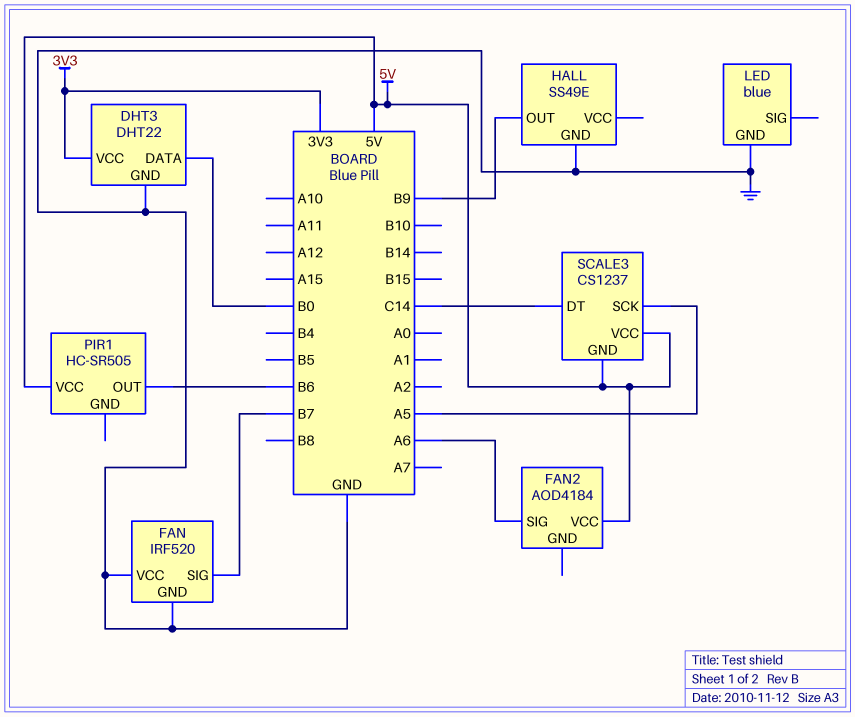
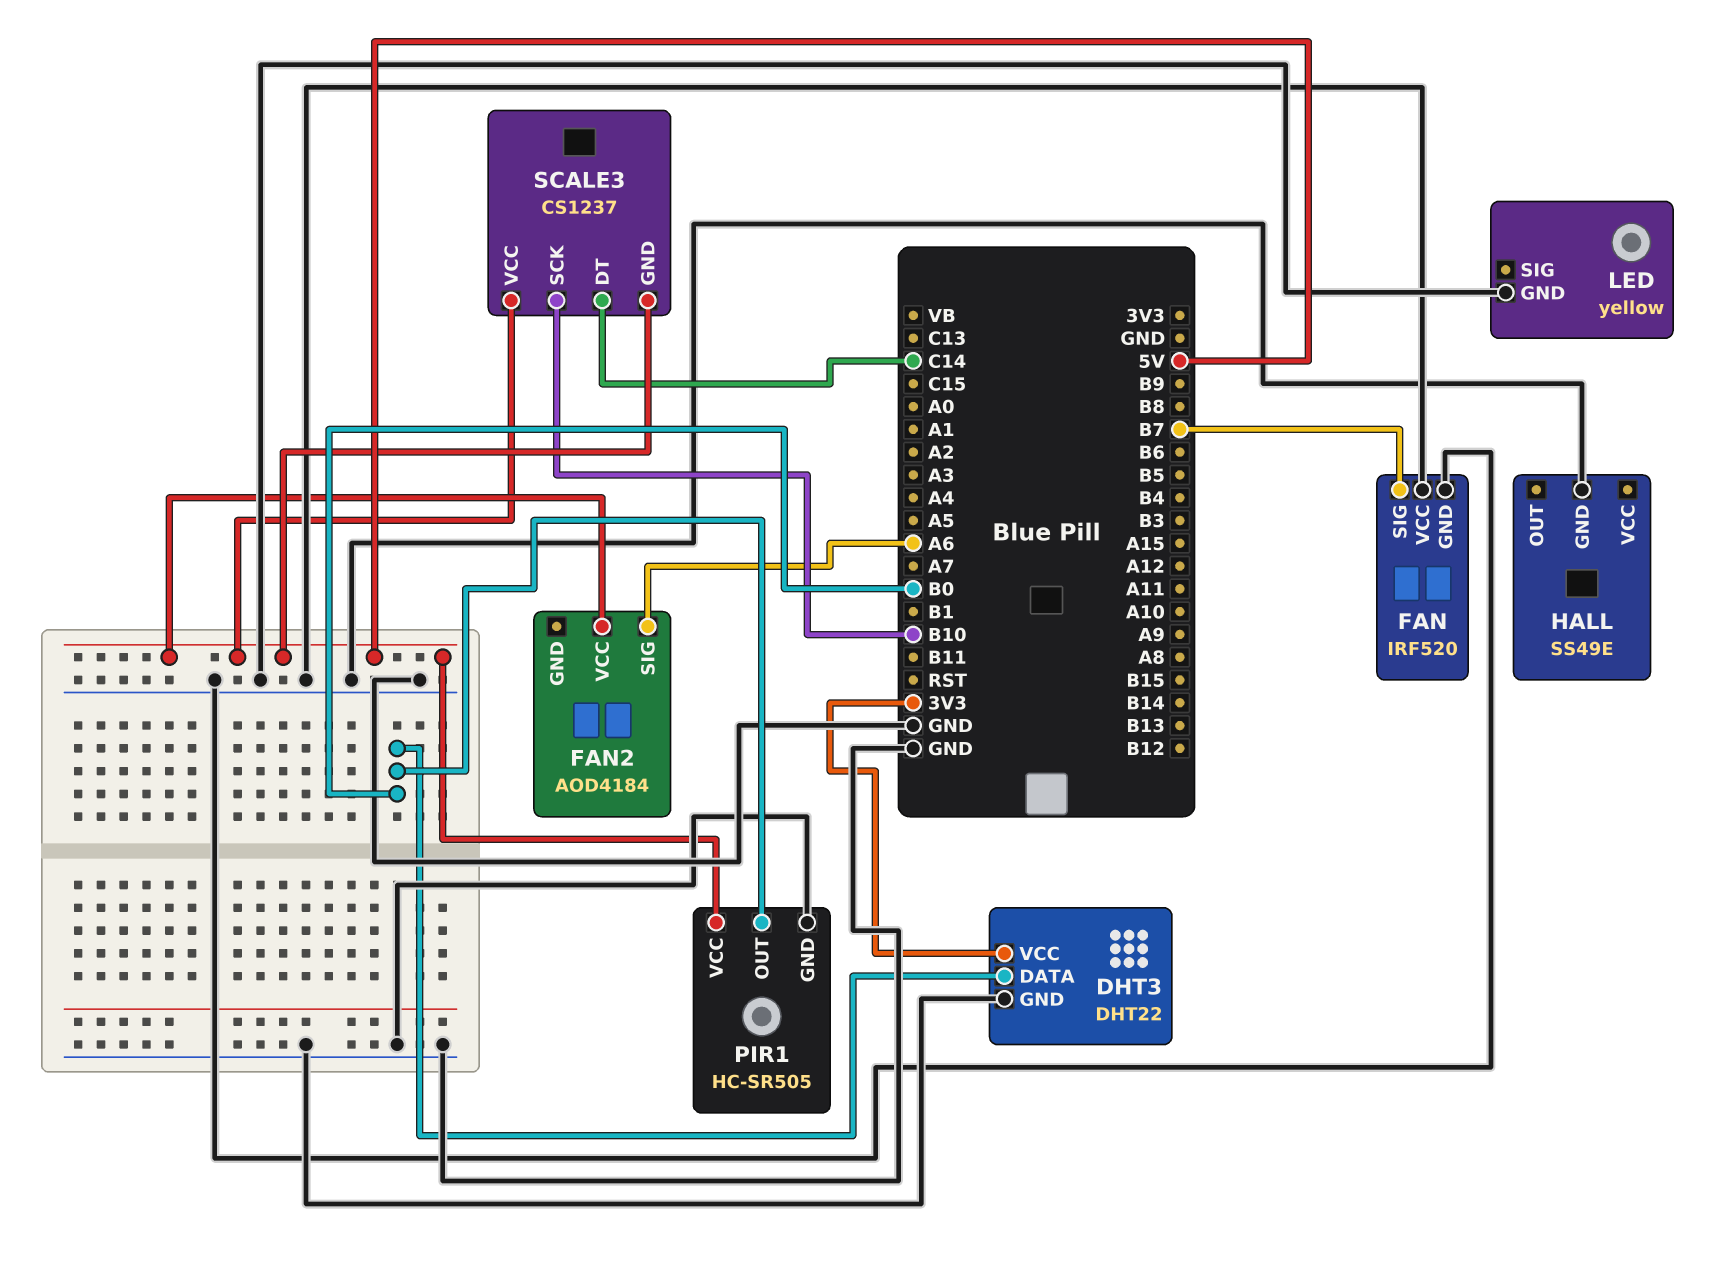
HALL pin OUT: B9 -> none
LED: blue -> yellow
PIR1 pin GND: none -> GND
PIR1 pin OUT: B6 -> B0
SCALE3 pin SCK: A5 -> B10

